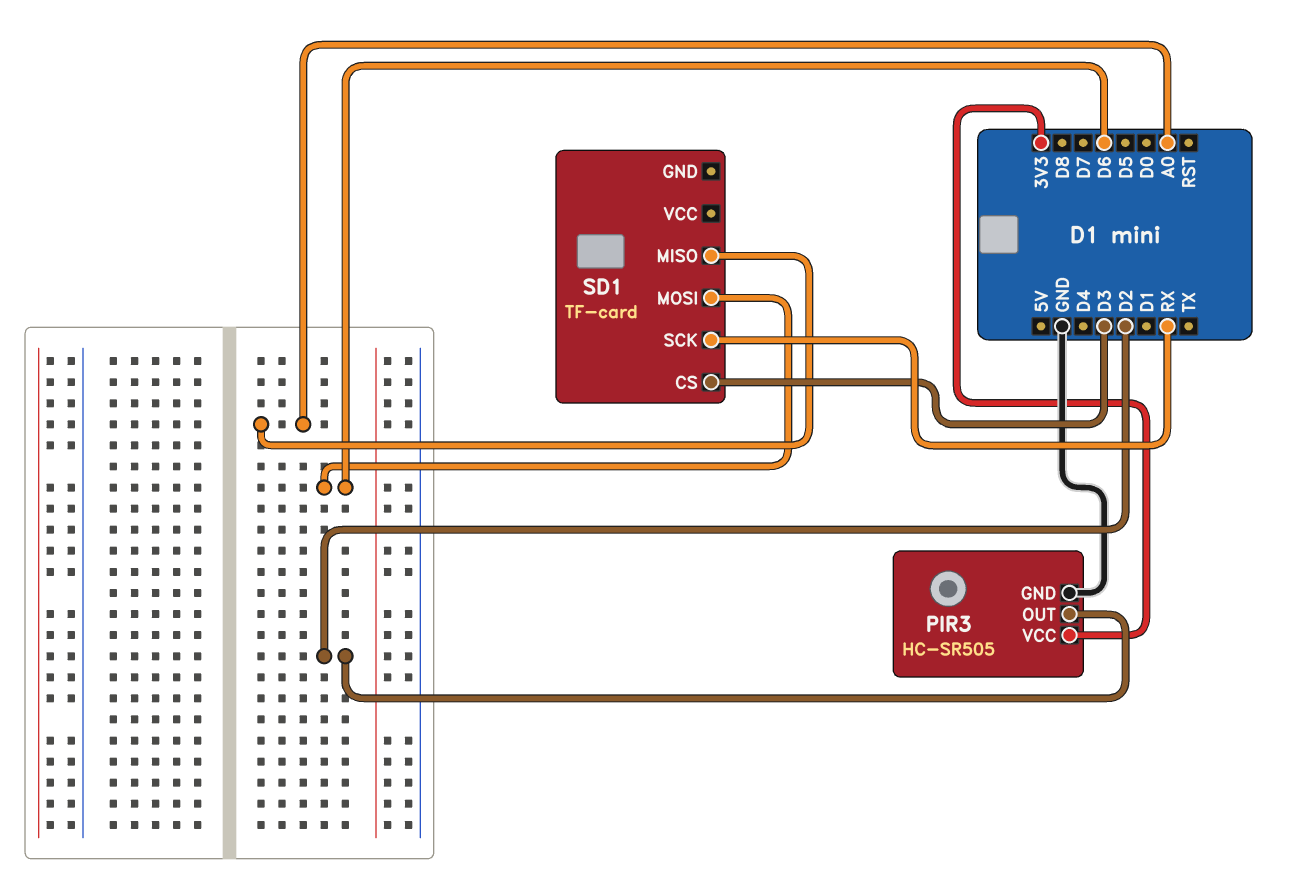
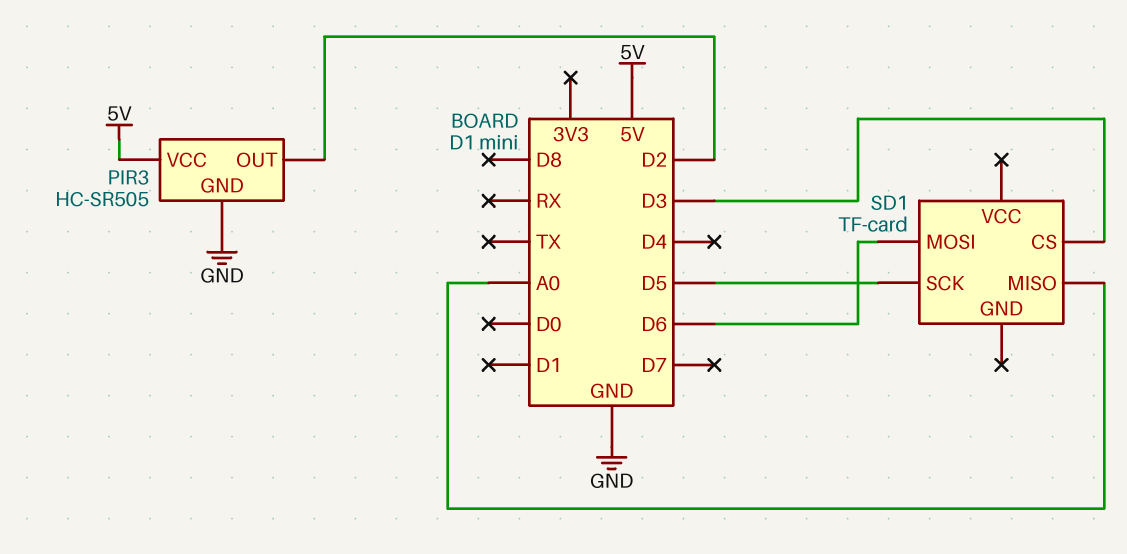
PIR3 pin VCC: 3V3 -> 5V
SD1 pin SCK: RX -> D5

